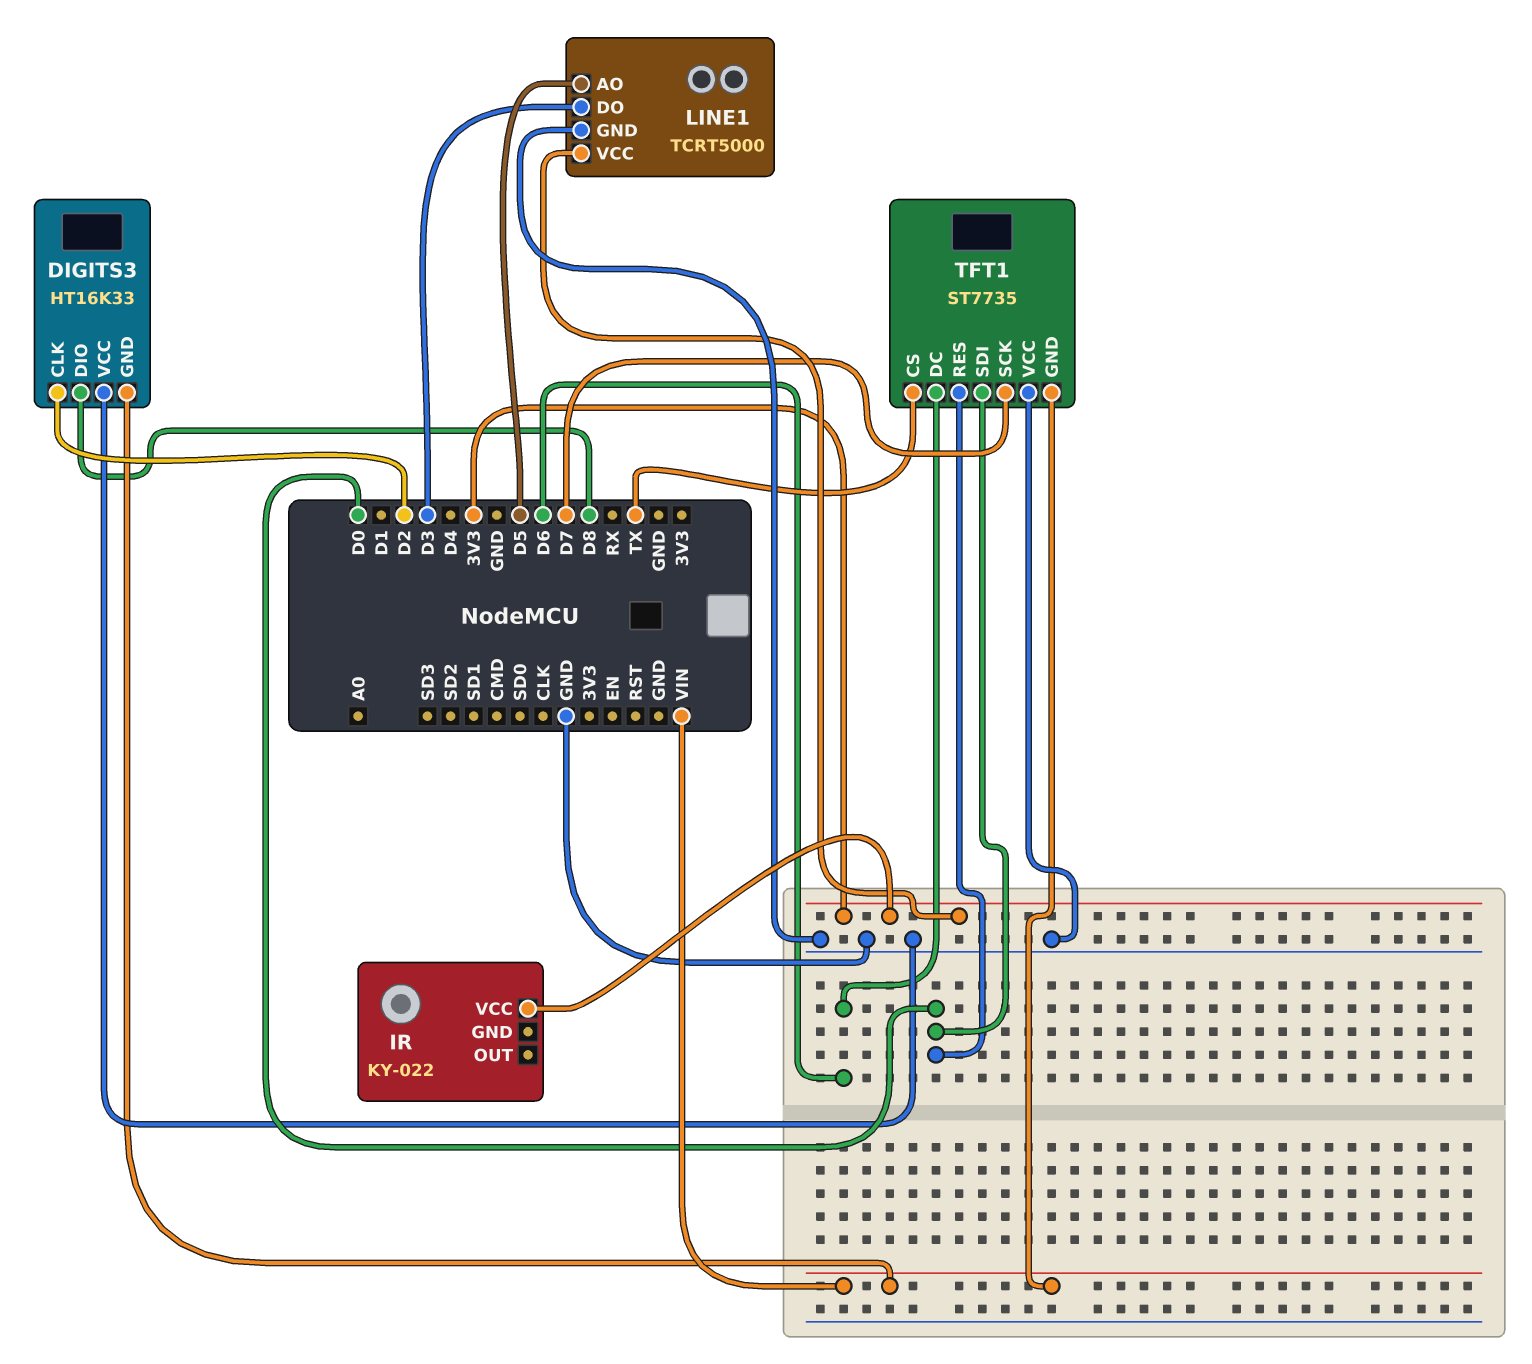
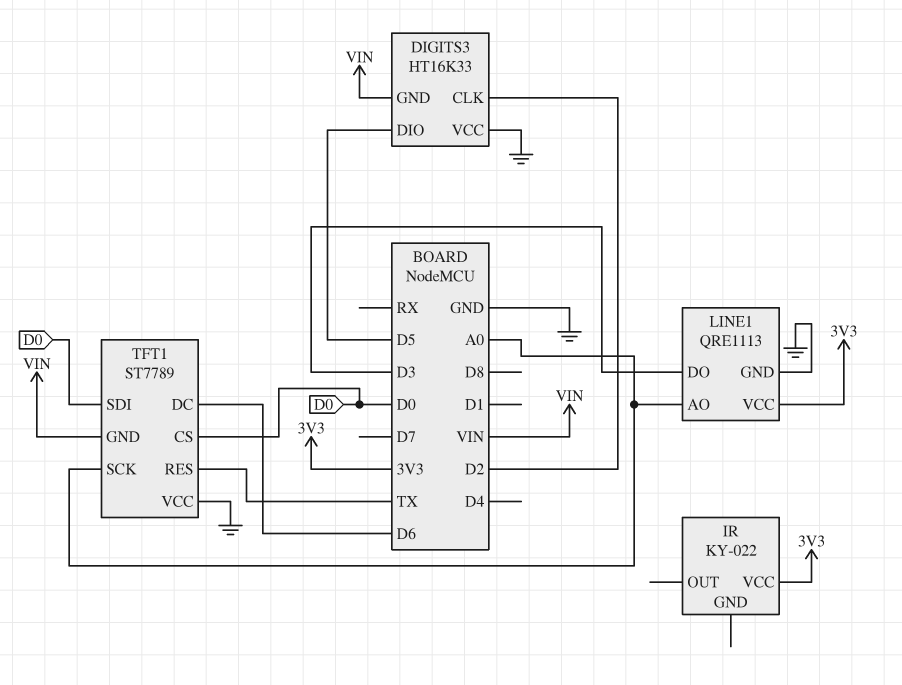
DIGITS3 pin DIO: D8 -> D5
LINE1: TCRT5000 -> QRE1113
LINE1 pin AO: D5 -> A0
TFT1: ST7735 -> ST7789
TFT1 pin CS: TX -> D0
TFT1 pin RES: D0 -> TX
TFT1 pin SCK: D7 -> A0

